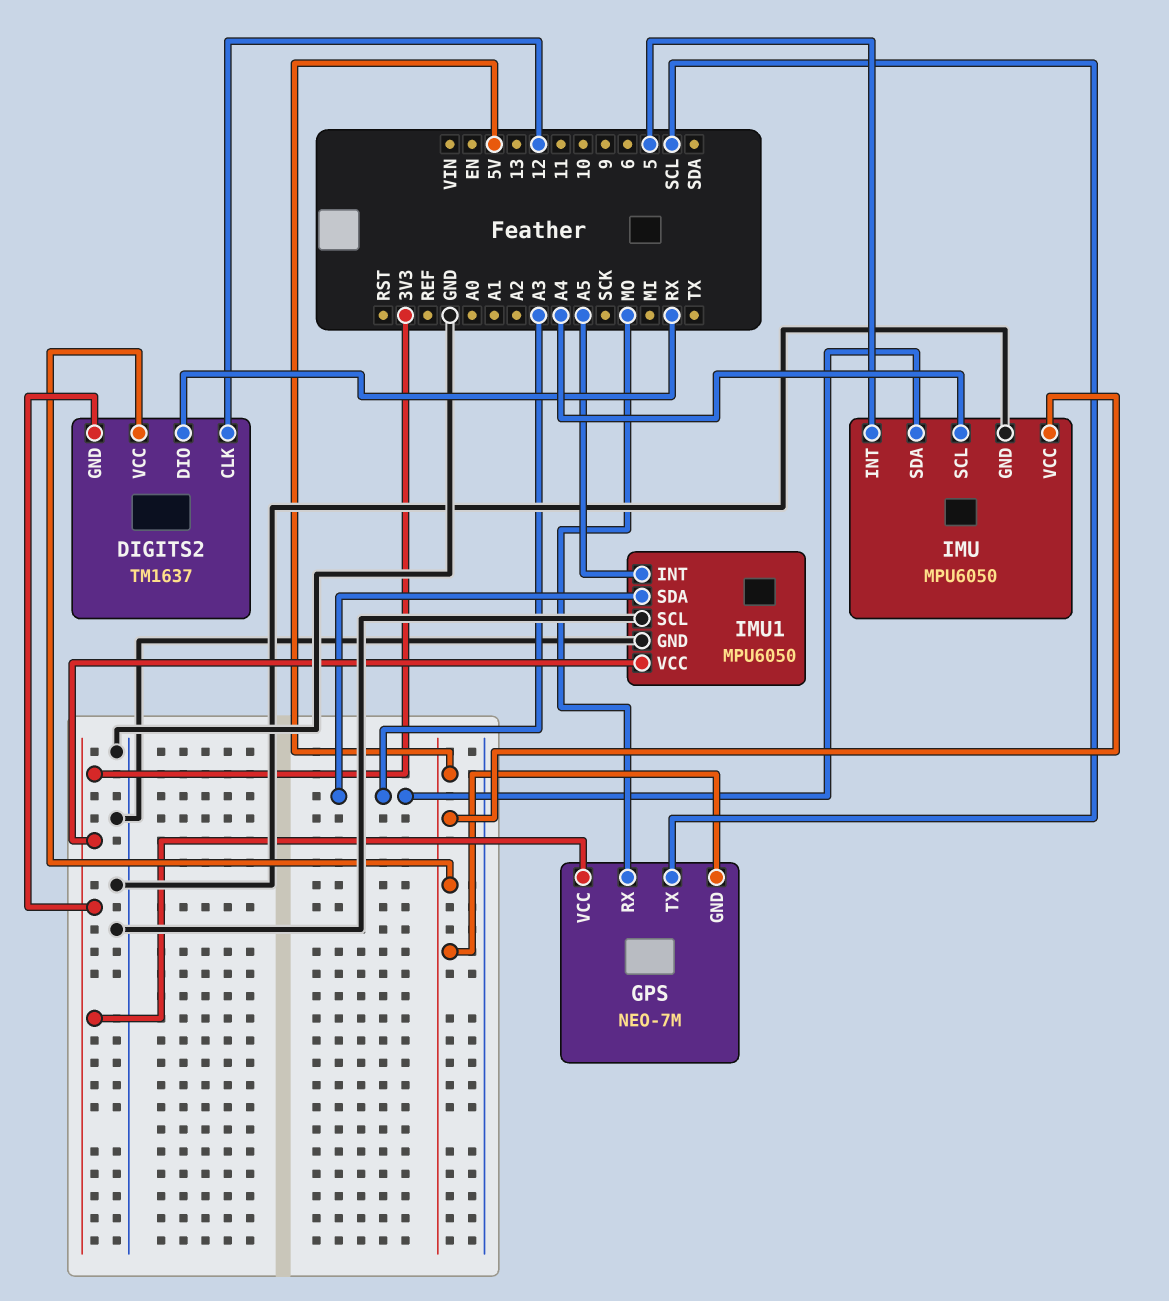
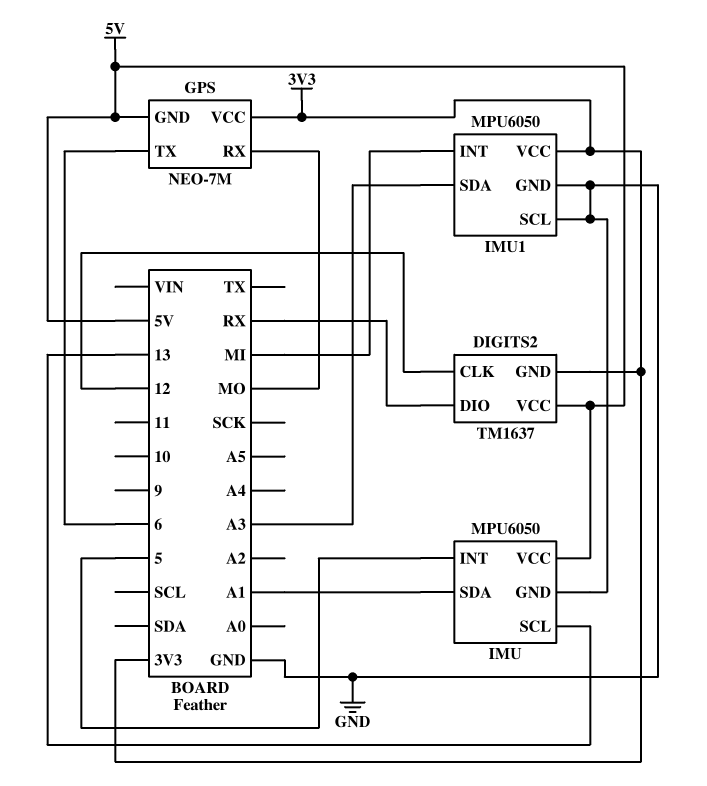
GPS pin TX: SCL -> 6
IMU pin SCL: A4 -> 13
IMU pin SDA: A3 -> A1
IMU1 pin INT: A5 -> MI

